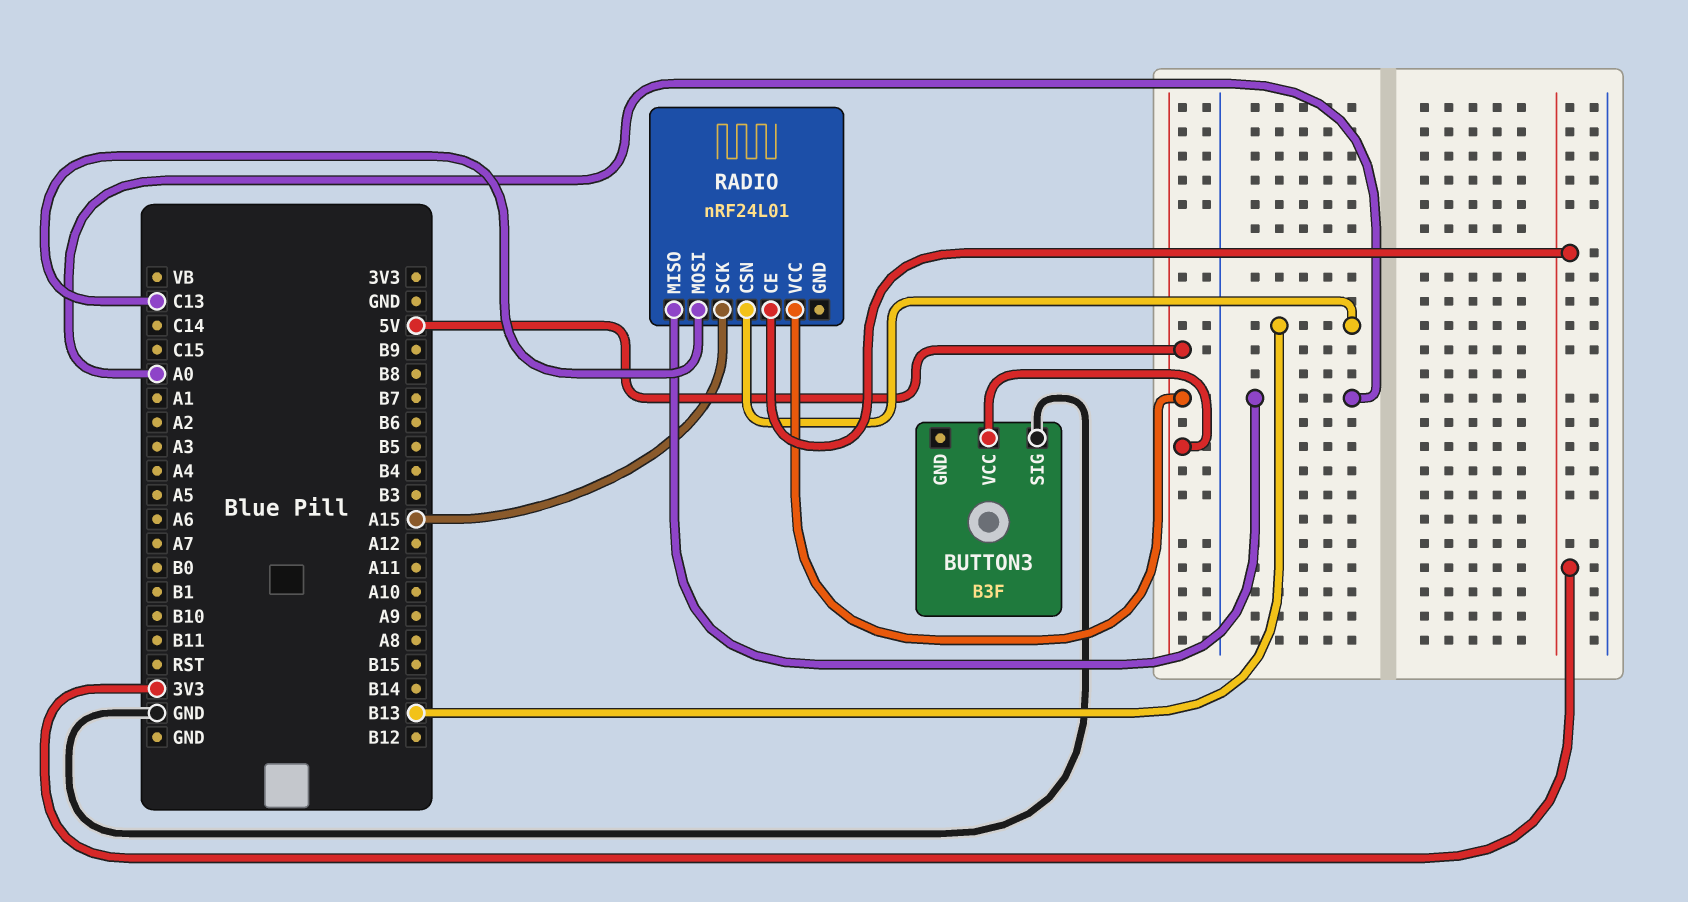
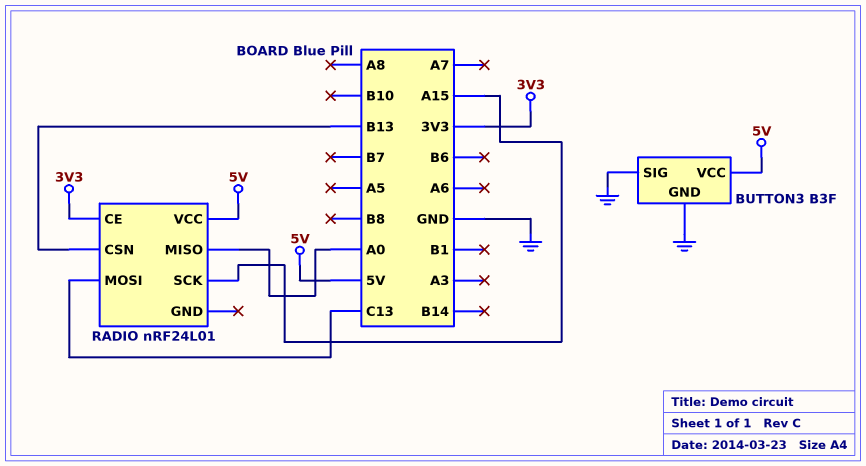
BUTTON3 pin GND: none -> GND

